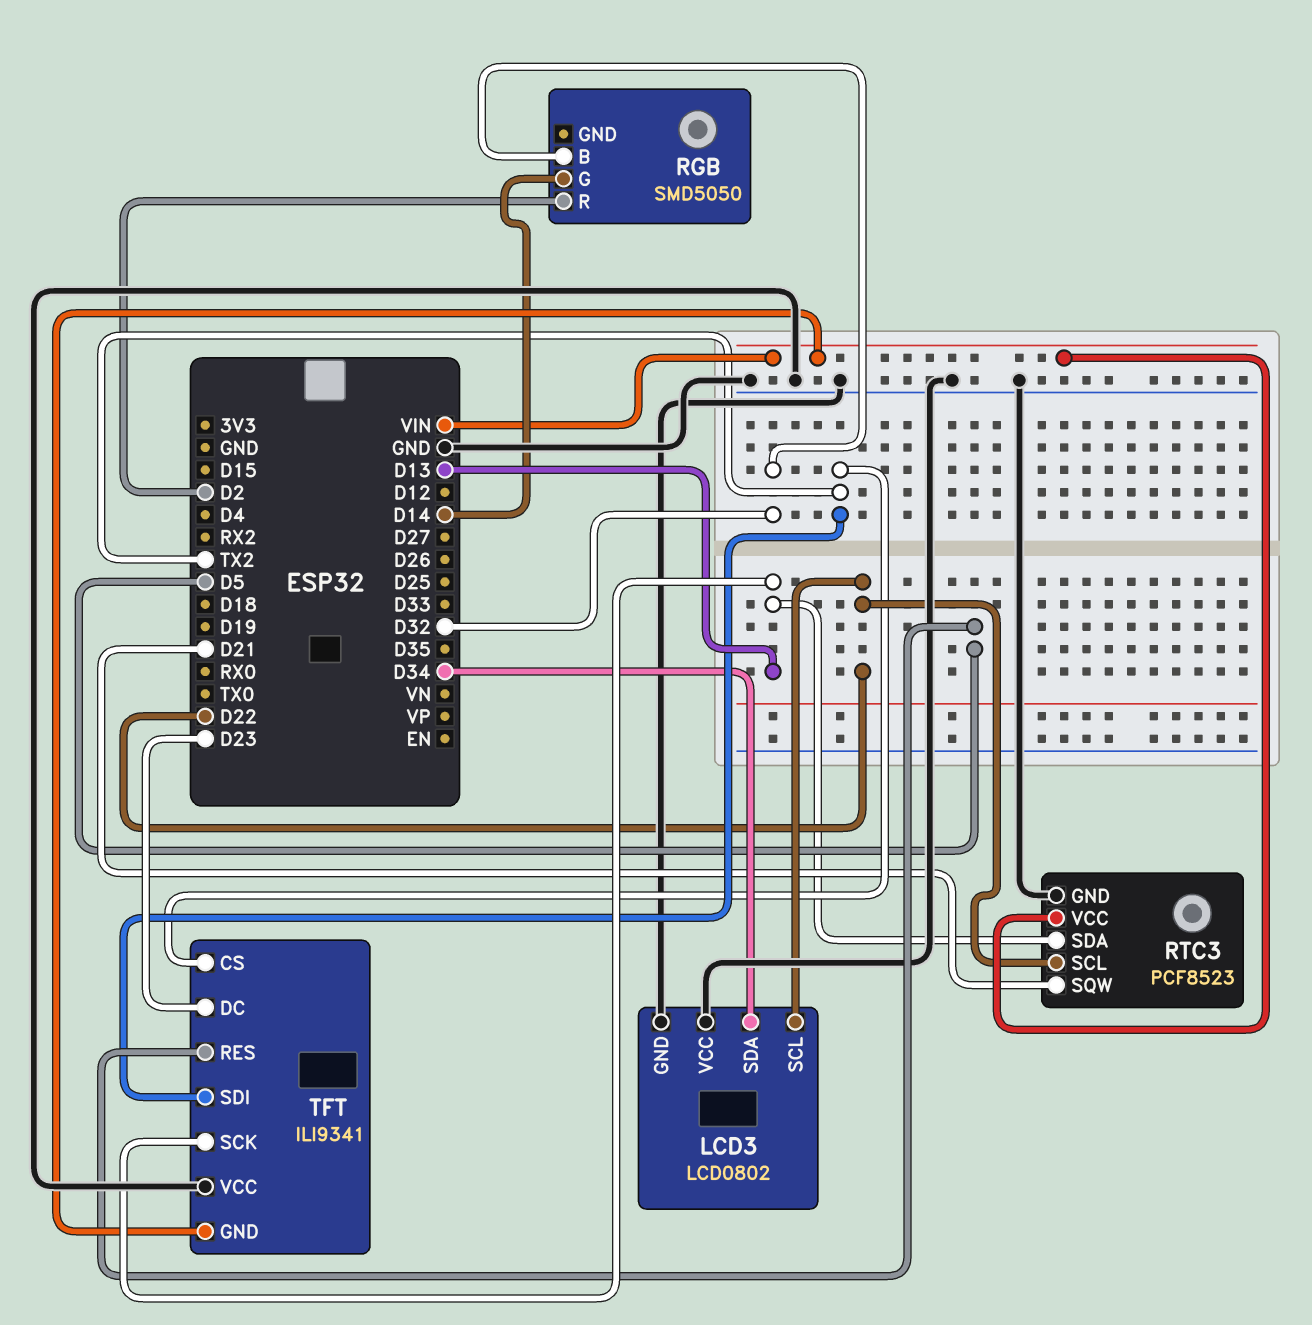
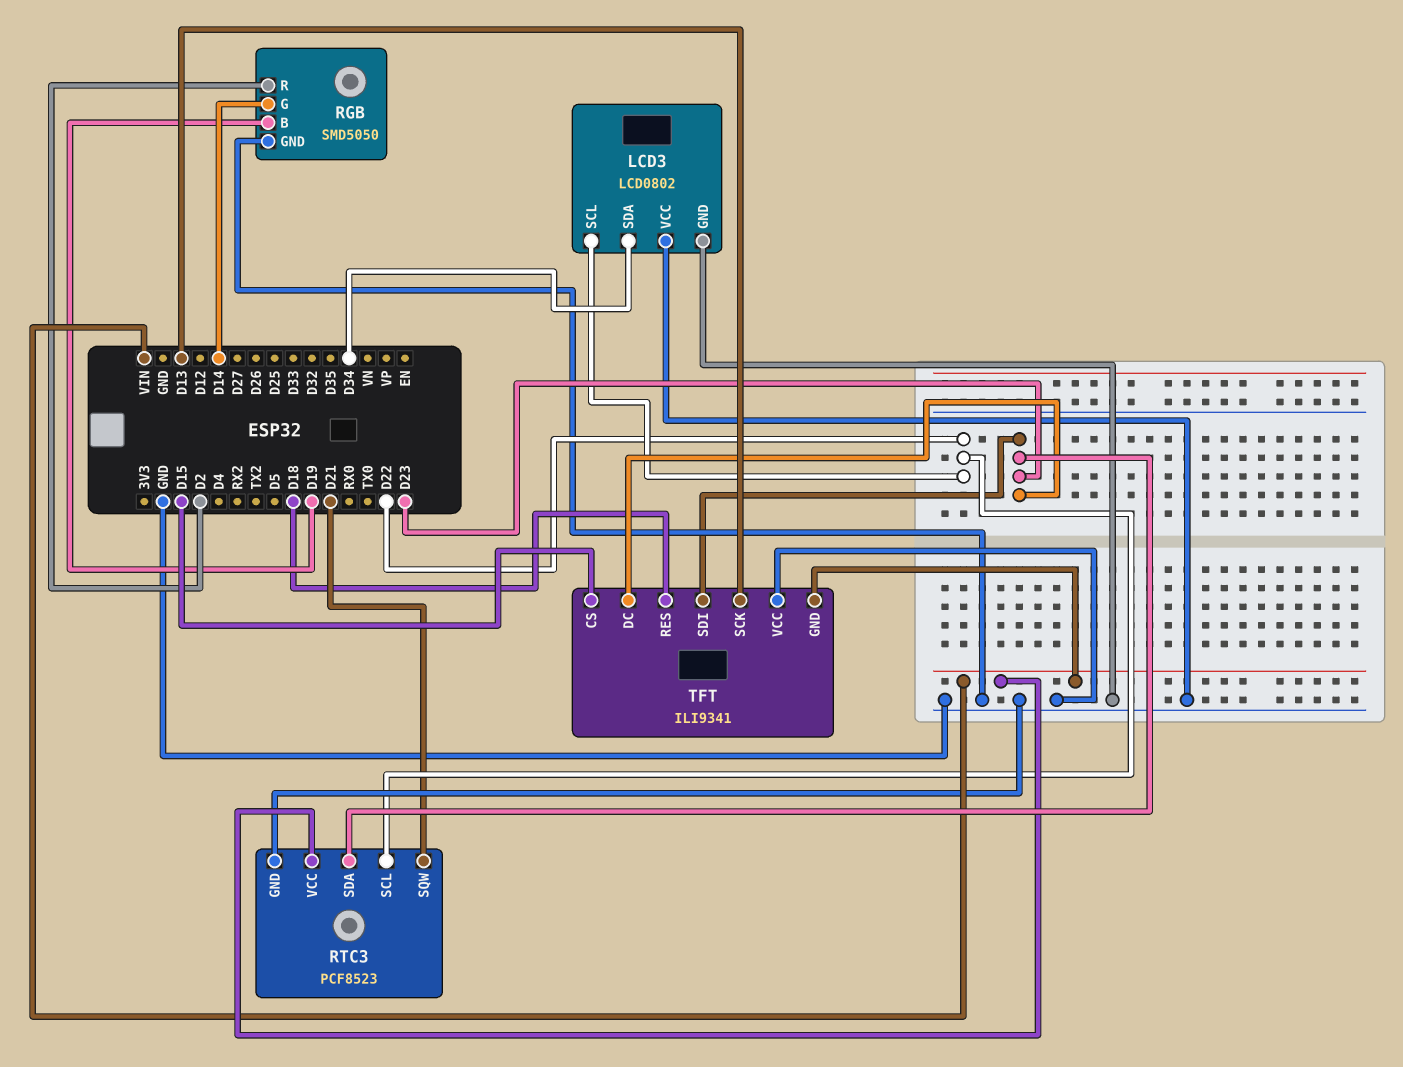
RGB pin B: D32 -> D19
RGB pin GND: none -> GND
RTC3 pin SDA: D13 -> D23
TFT pin CS: TX2 -> D15
TFT pin RES: D5 -> D18
TFT pin SDI: TX2 -> D23

